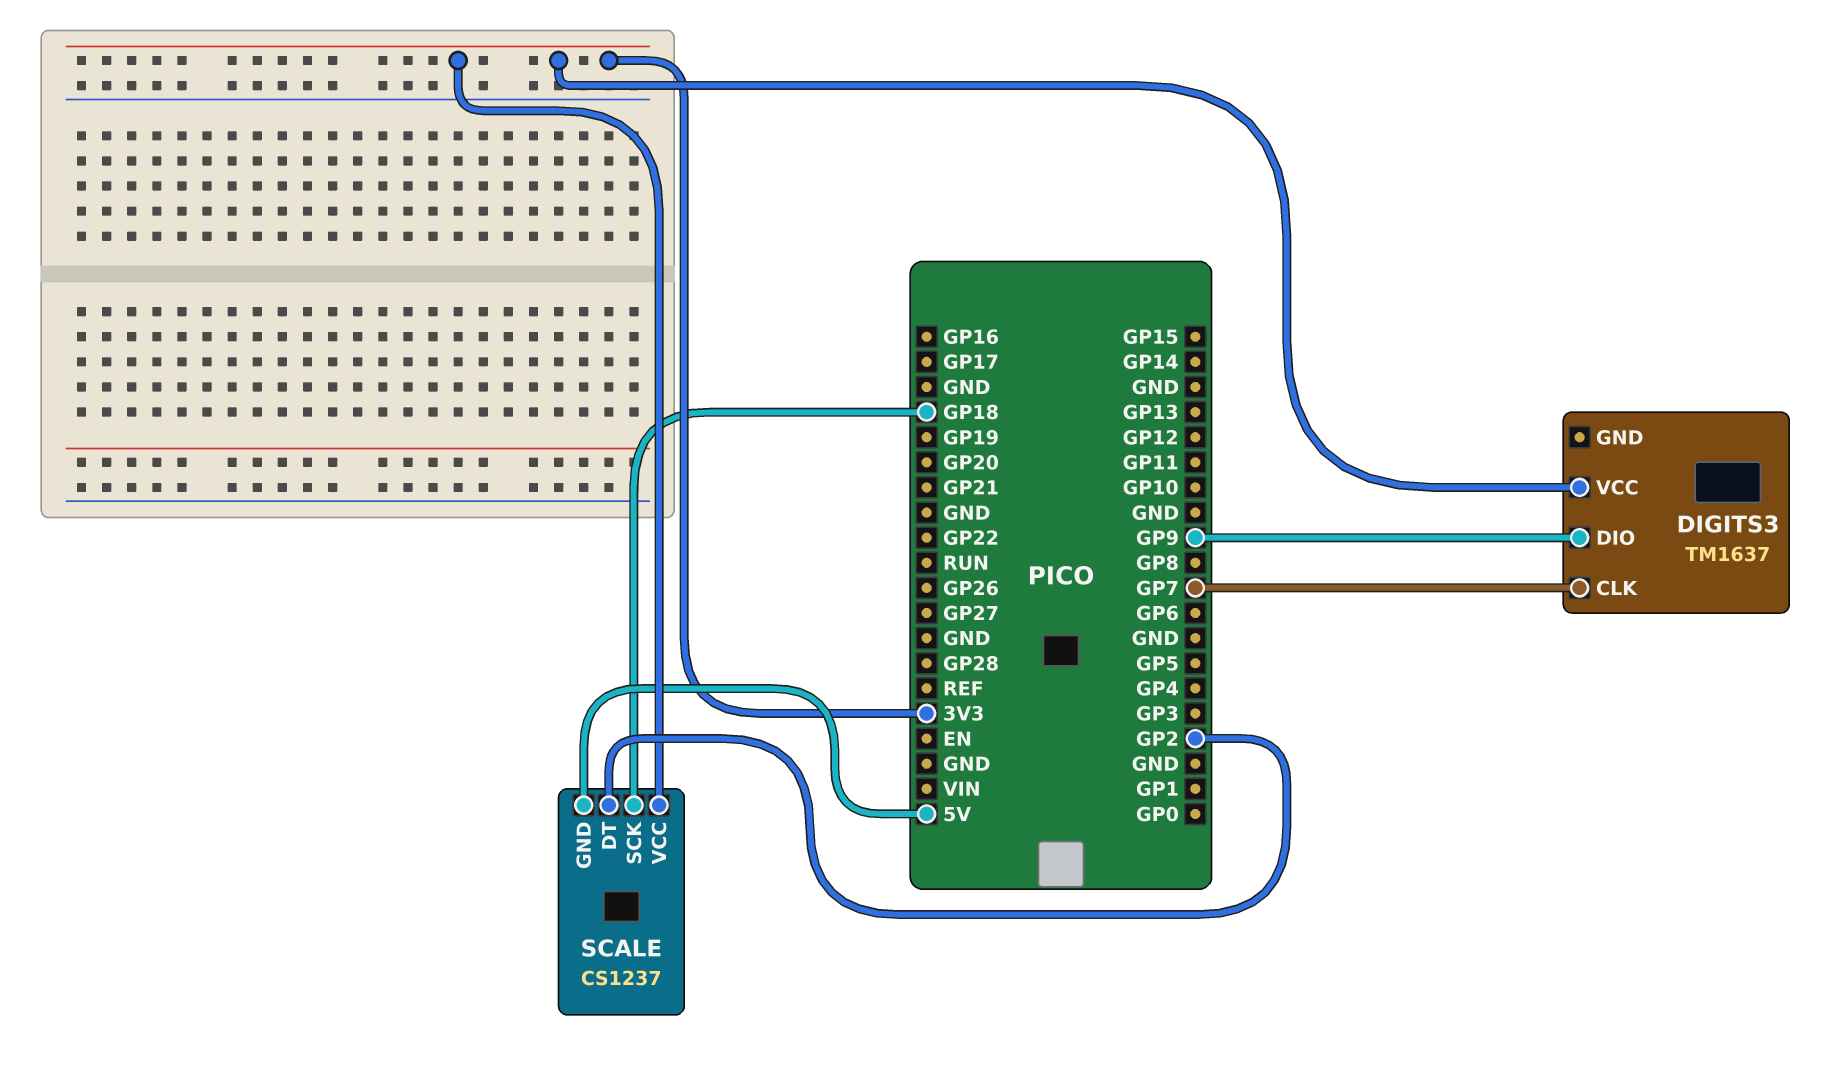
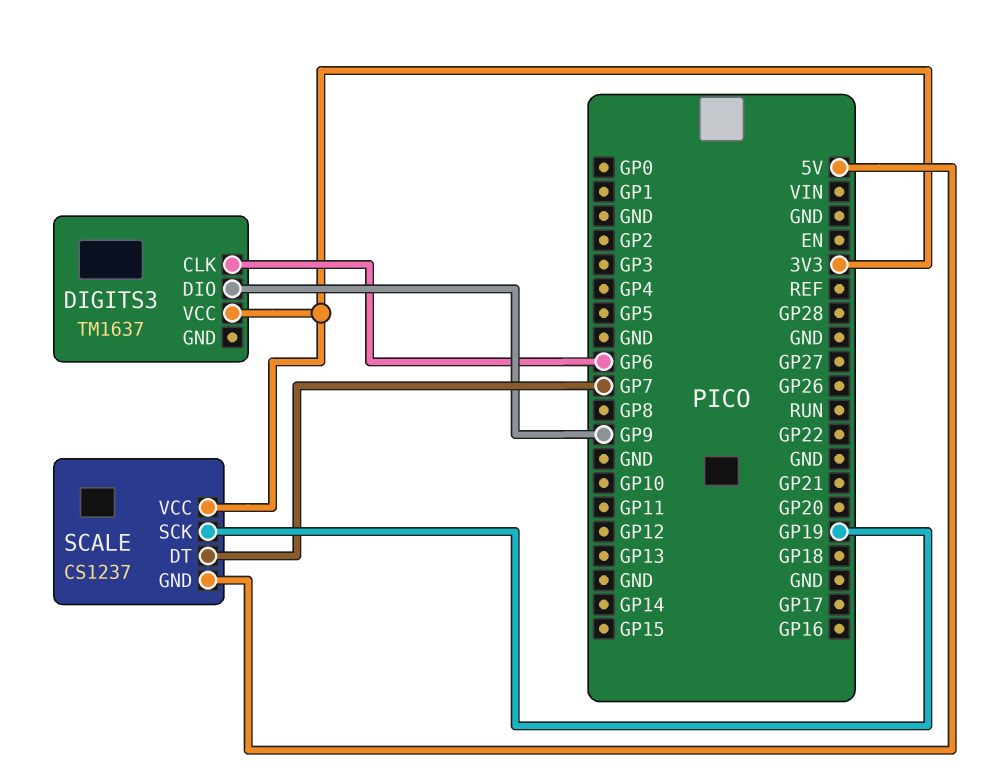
DIGITS3 pin CLK: GP7 -> GP6
SCALE pin DT: GP2 -> GP7
SCALE pin SCK: GP18 -> GP19

